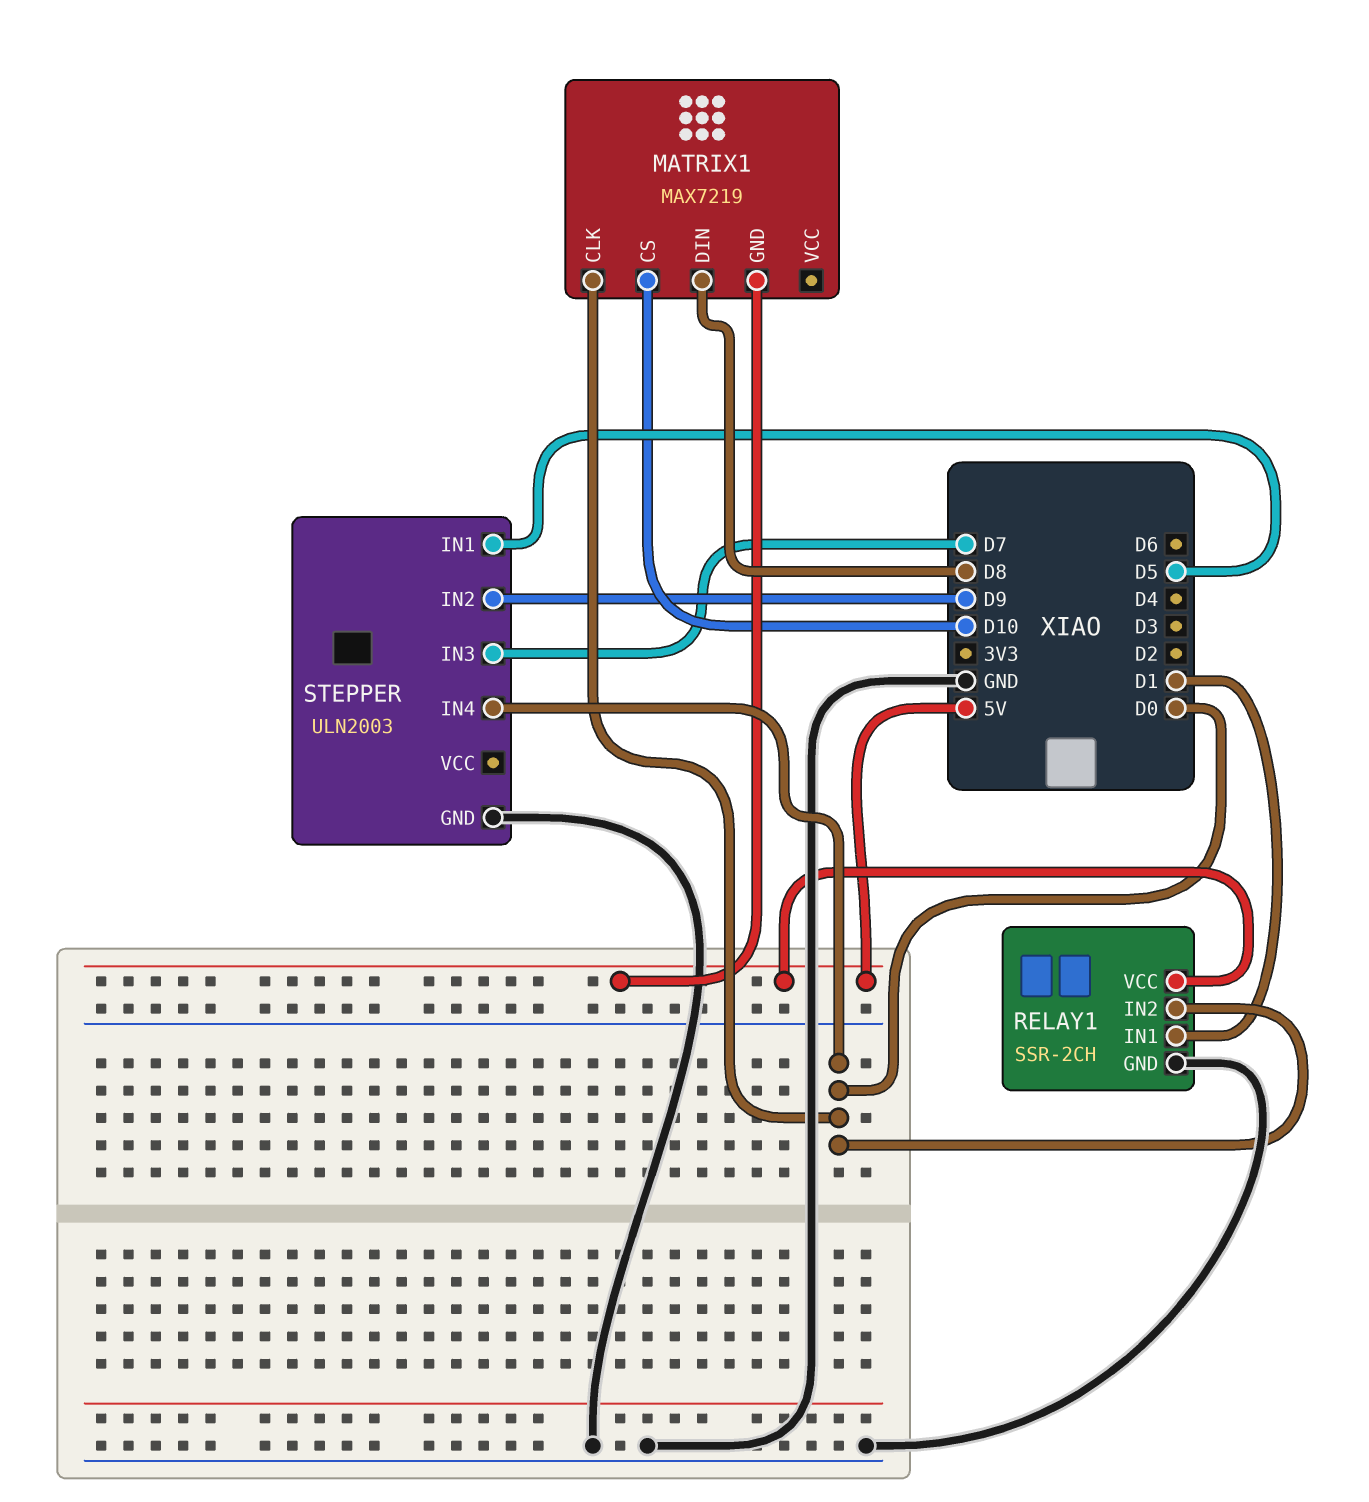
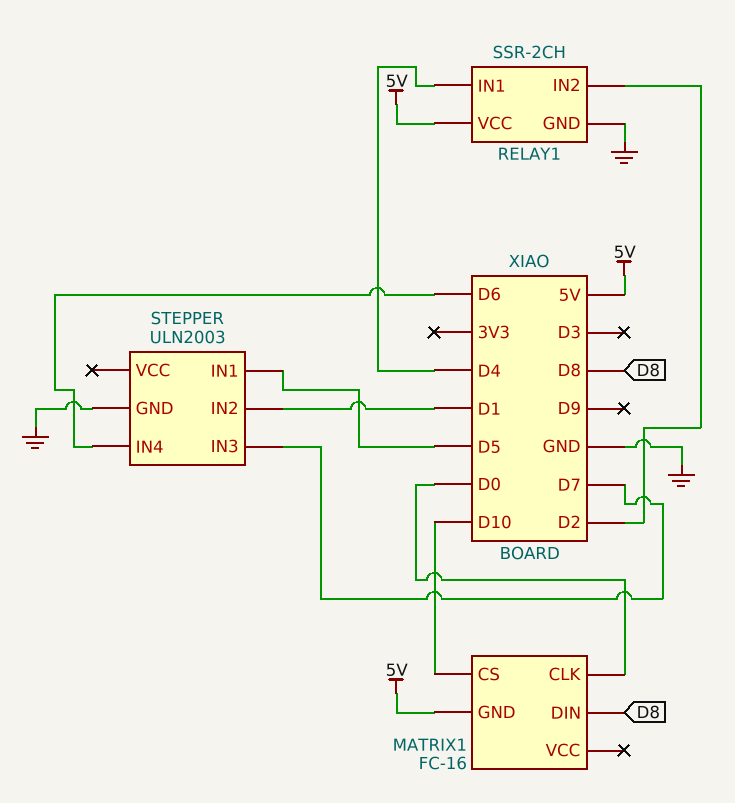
MATRIX1: MAX7219 -> FC-16
RELAY1 pin IN1: D1 -> D4
RELAY1 pin IN2: D0 -> D2
STEPPER pin IN2: D9 -> D1
STEPPER pin IN4: D0 -> D6

